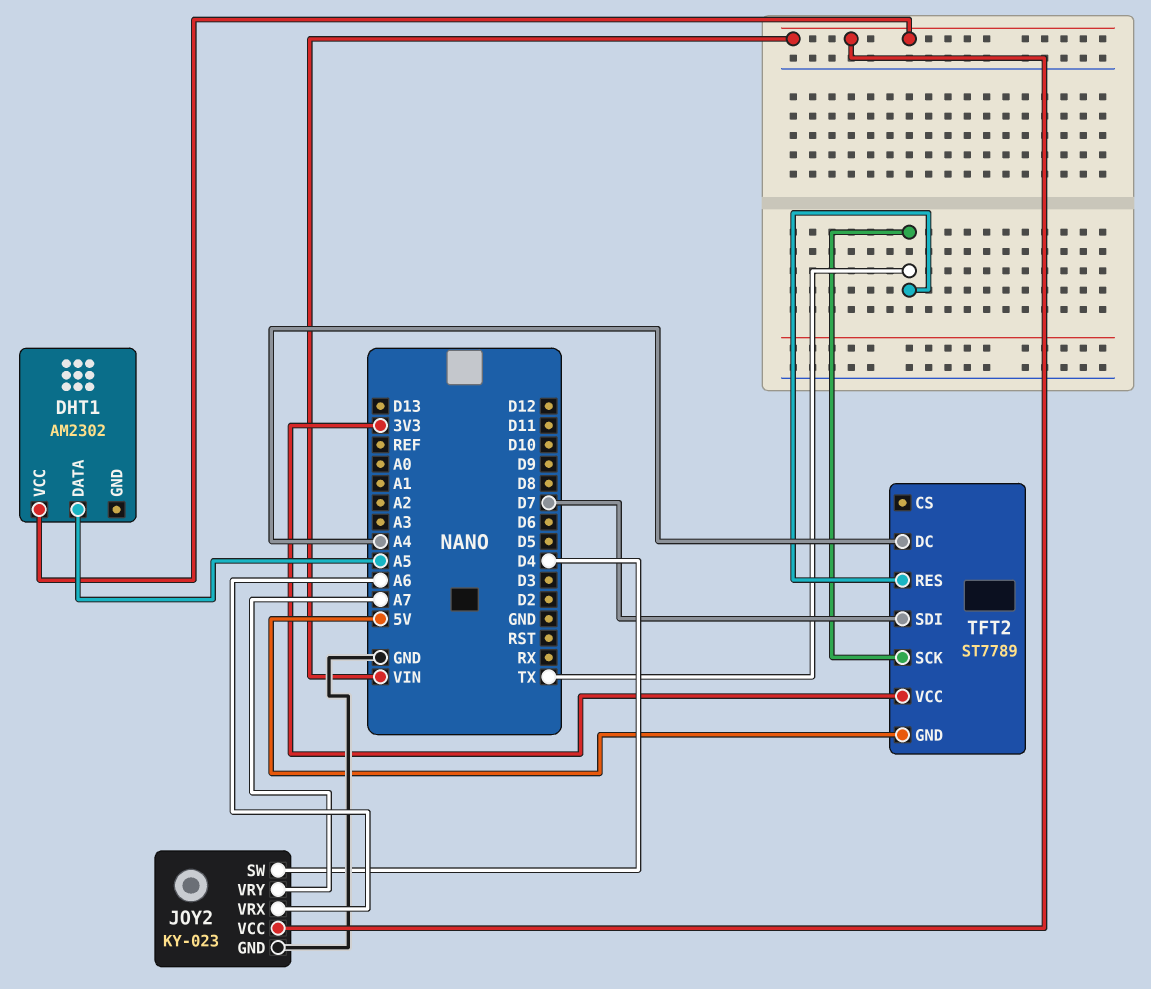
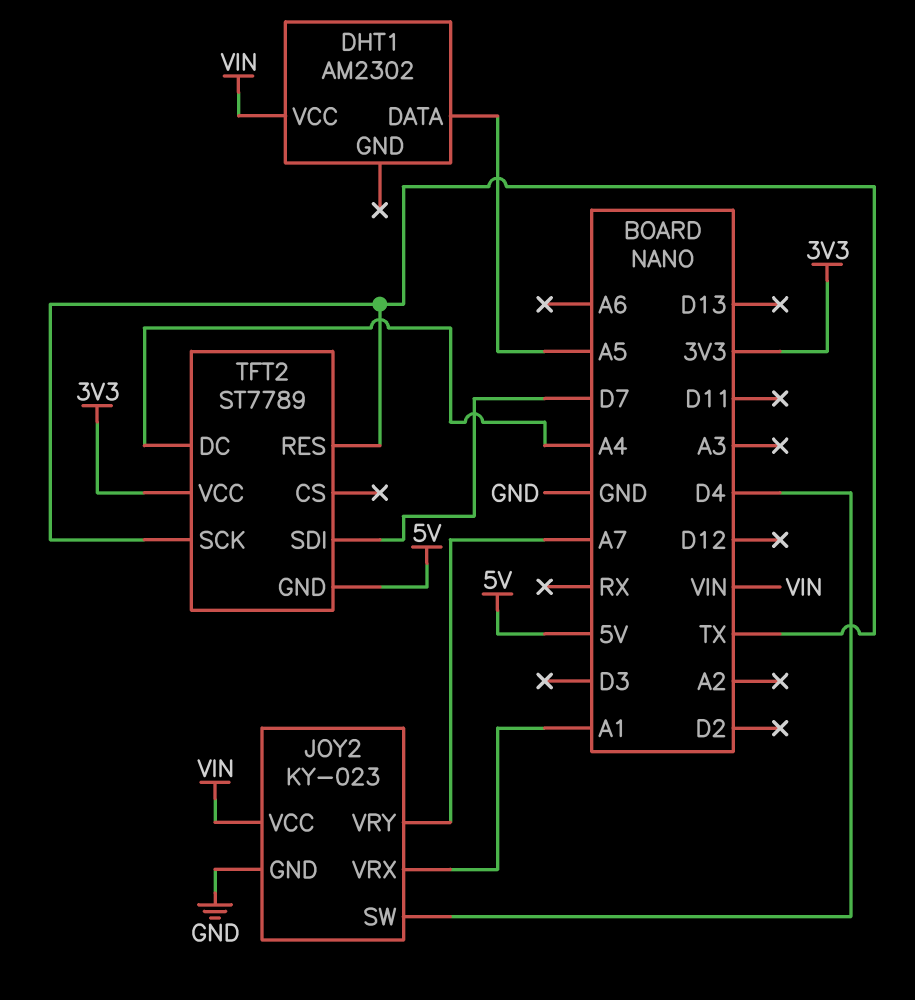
JOY2 pin VRX: A6 -> A1

